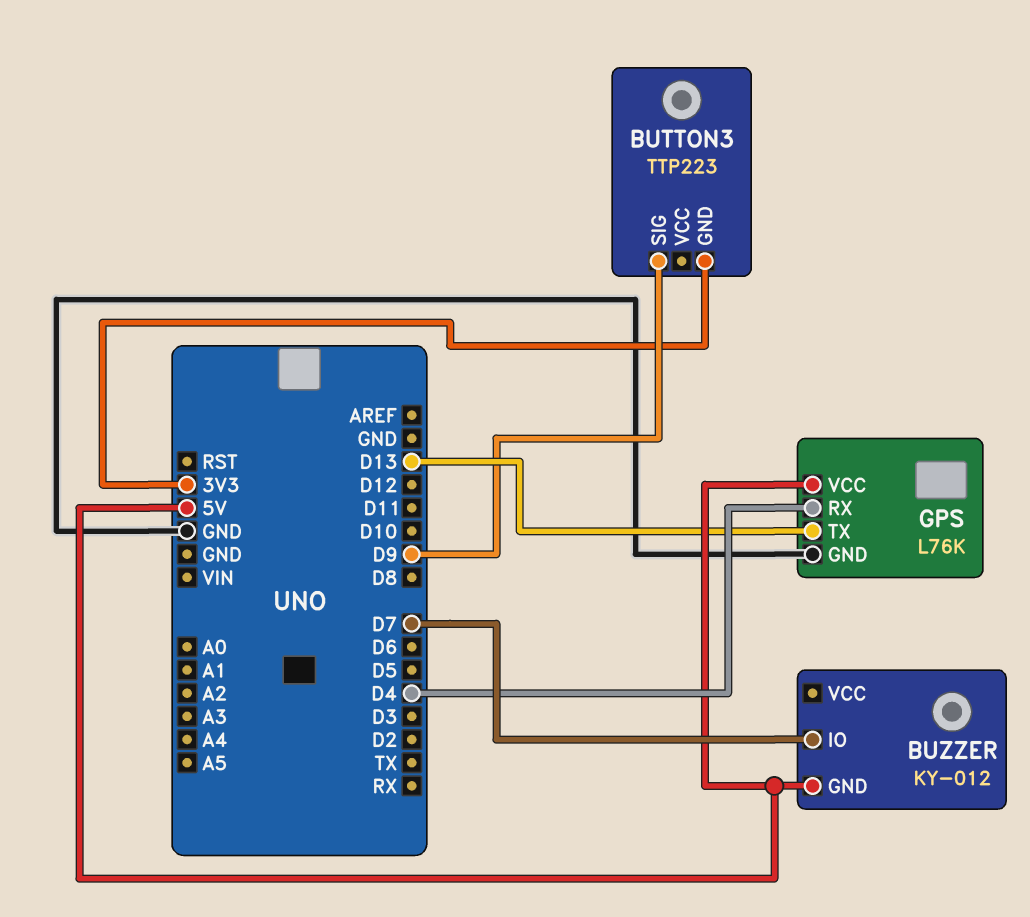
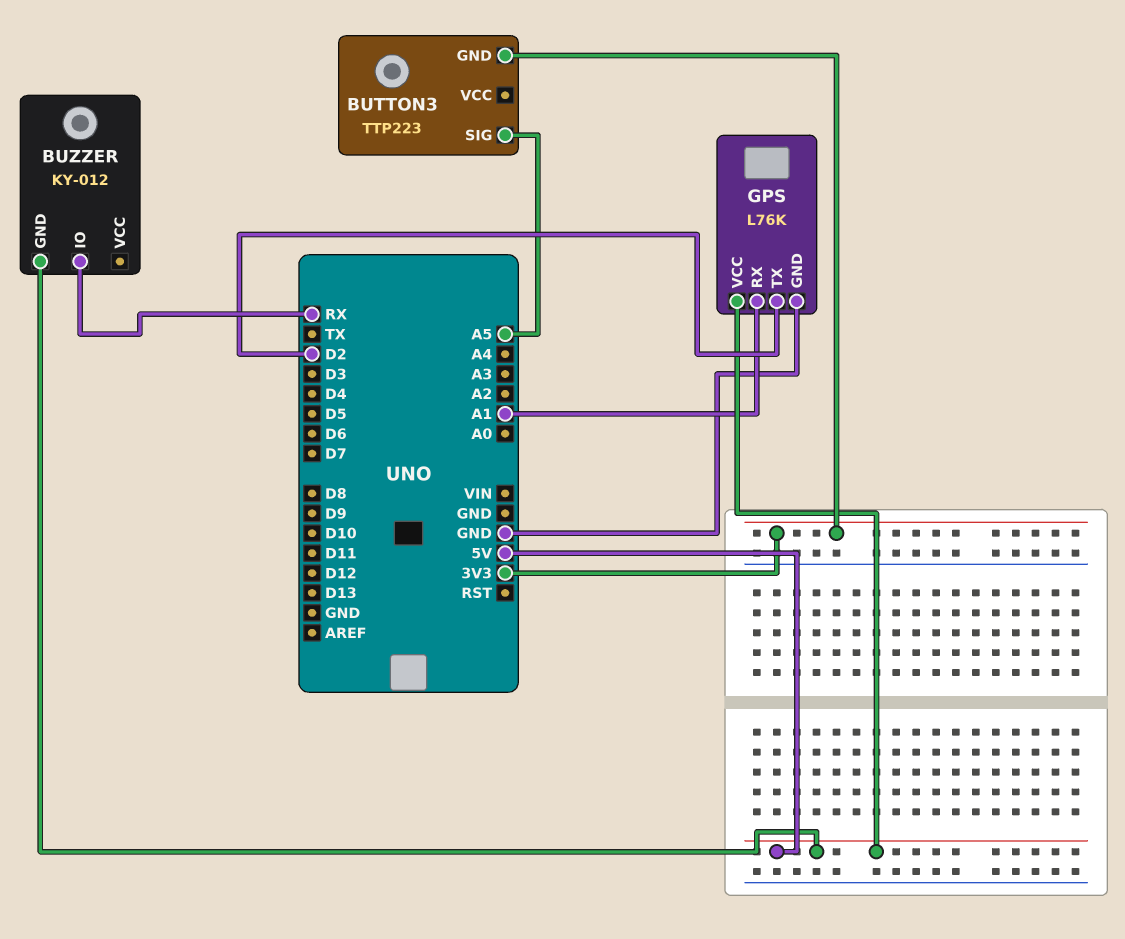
BUTTON3 pin SIG: D9 -> A5
BUZZER pin IO: D7 -> RX
GPS pin RX: D4 -> A1
GPS pin TX: D13 -> D2

